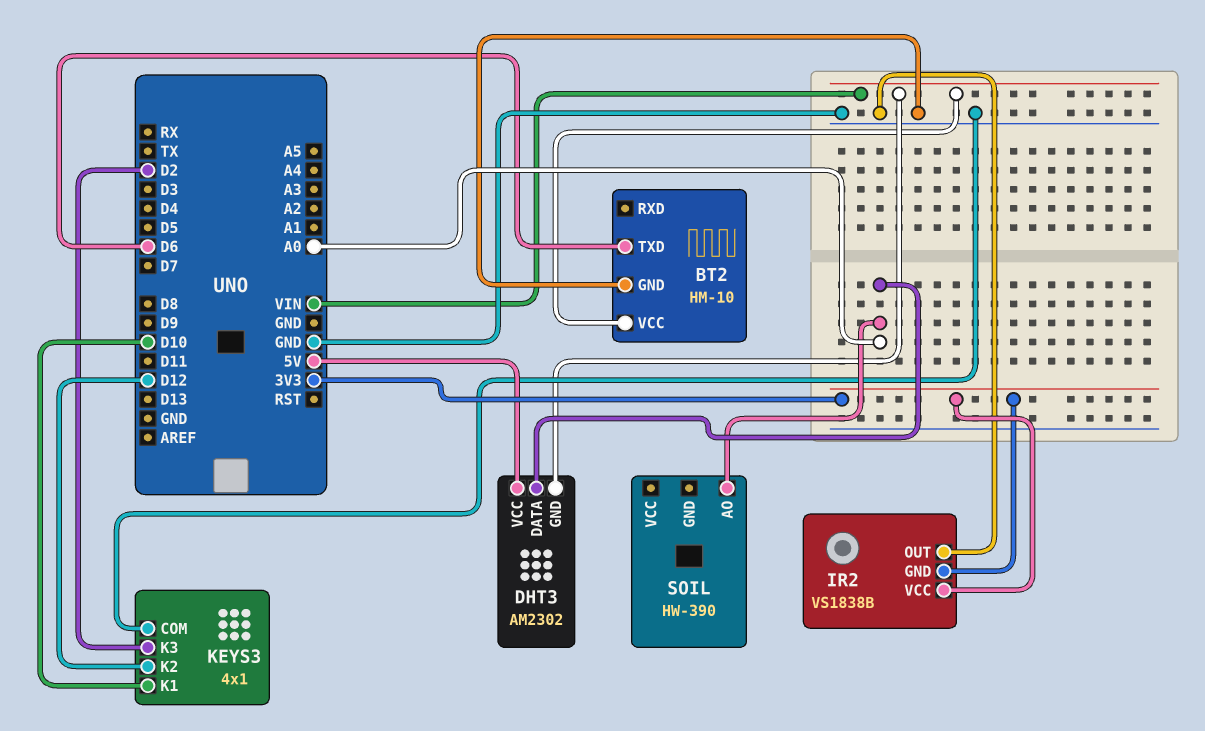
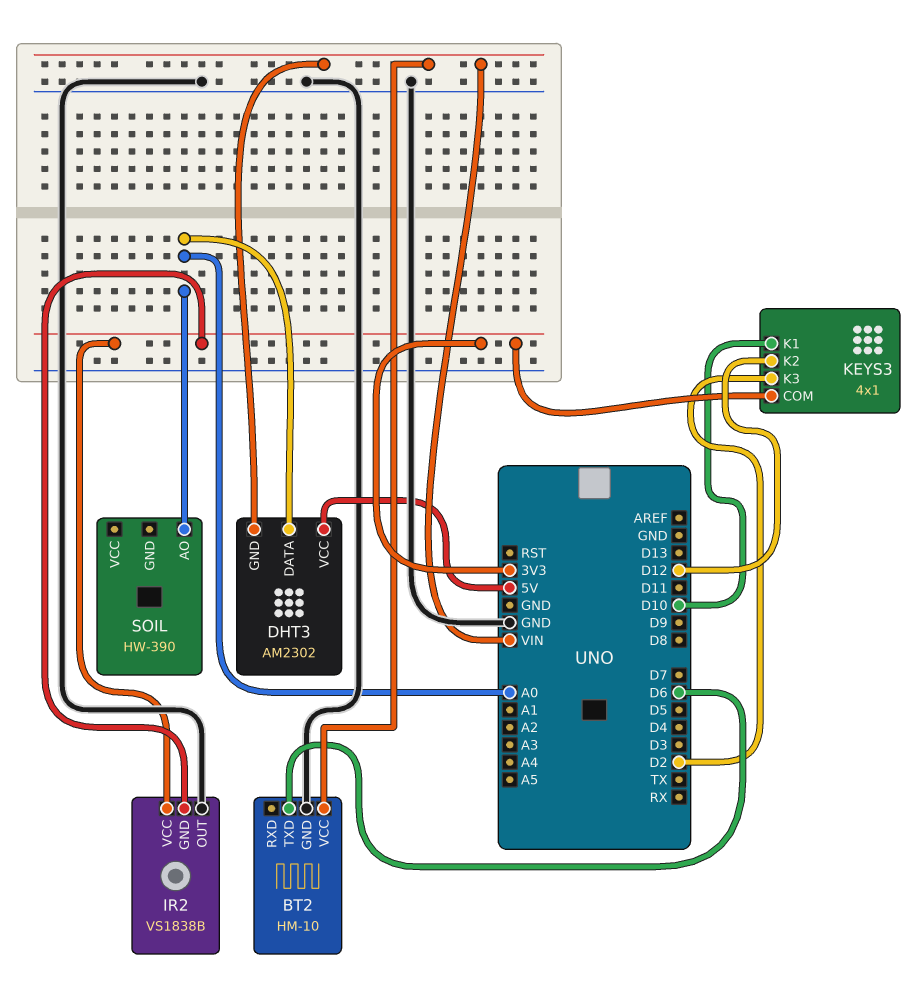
KEYS3 pin COM: GND -> 3V3

